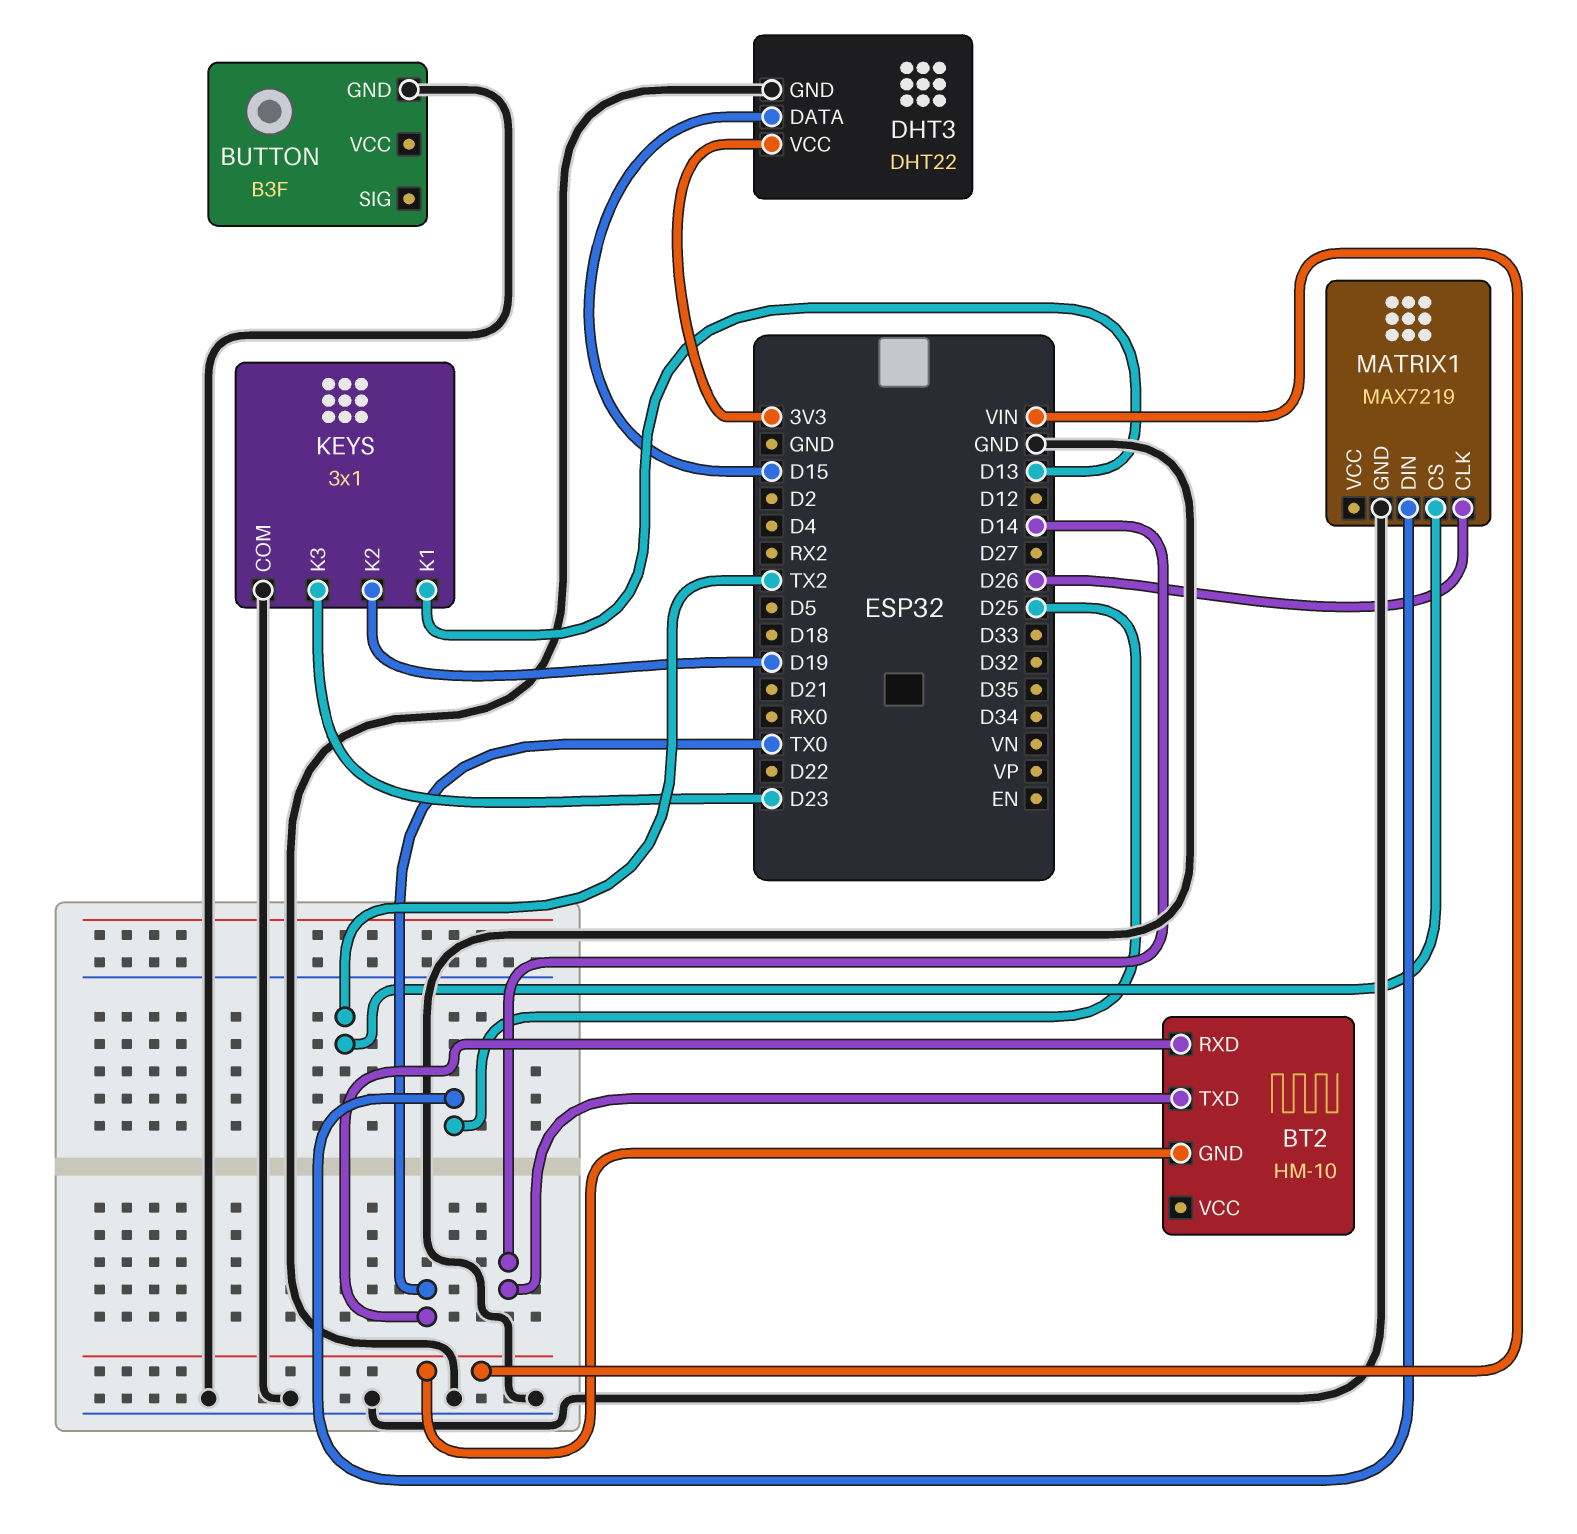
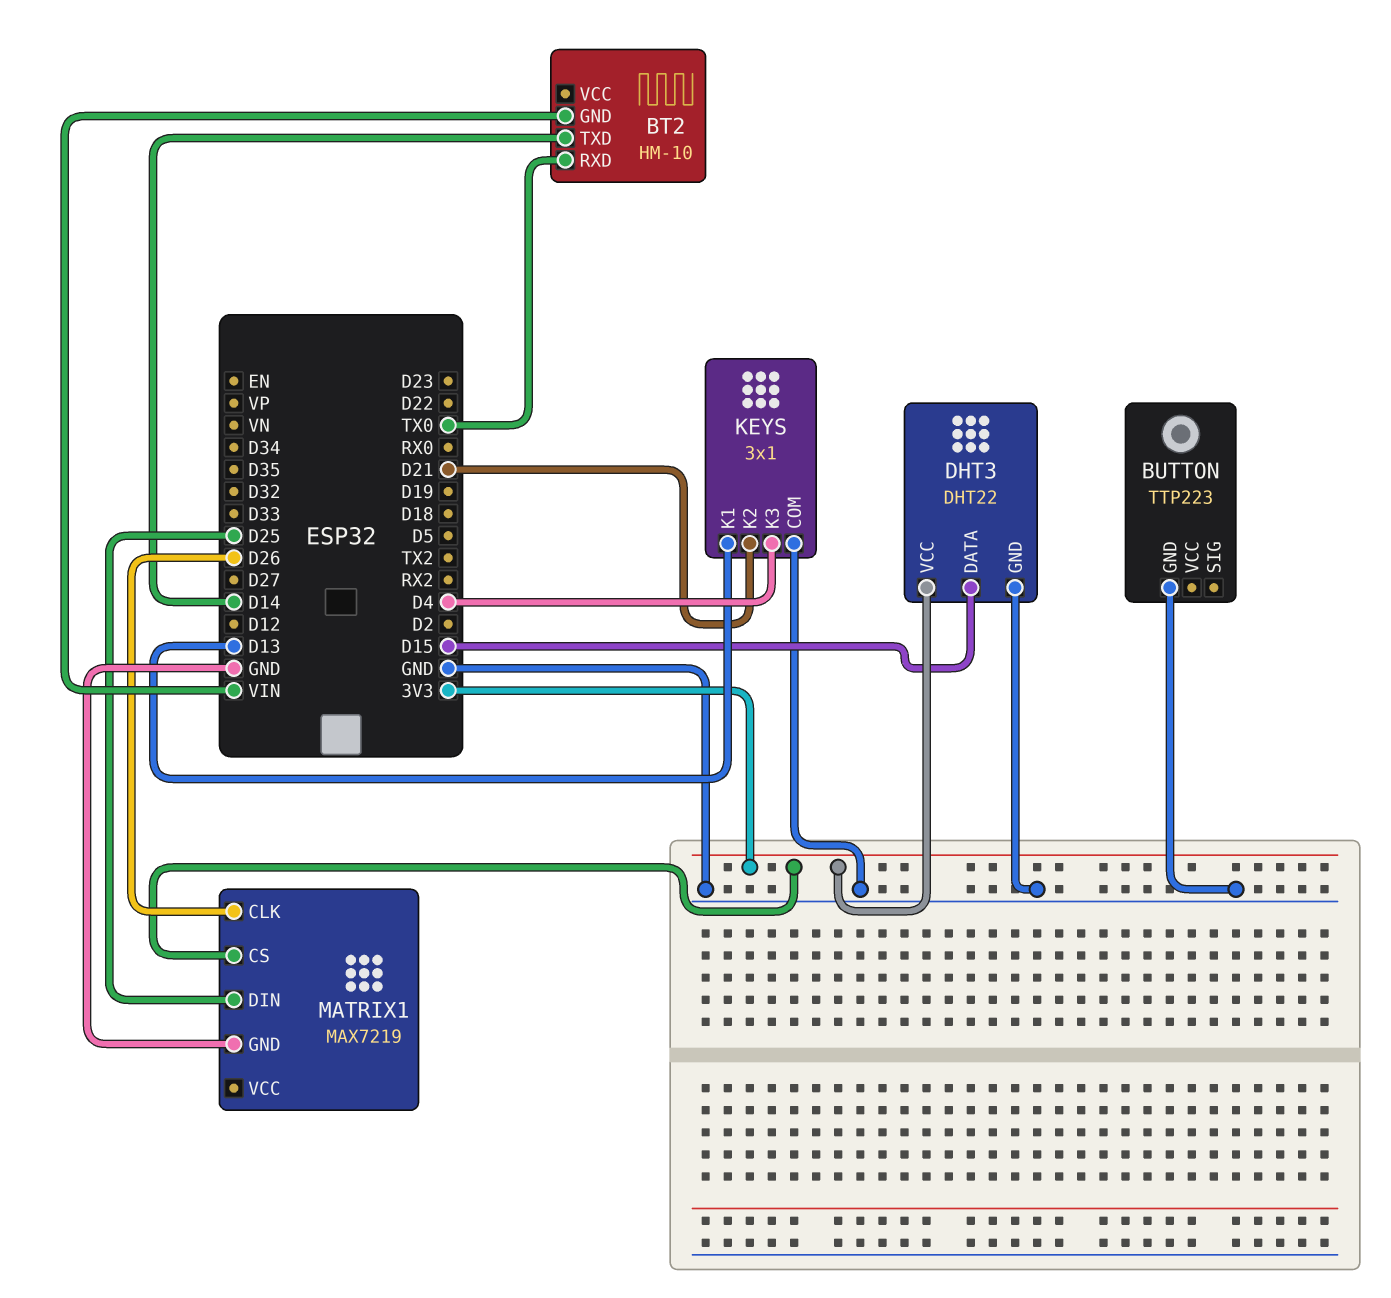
BUTTON: B3F -> TTP223
KEYS pin K2: D19 -> D21
KEYS pin K3: D23 -> D4
MATRIX1 pin CS: TX2 -> 3V3

